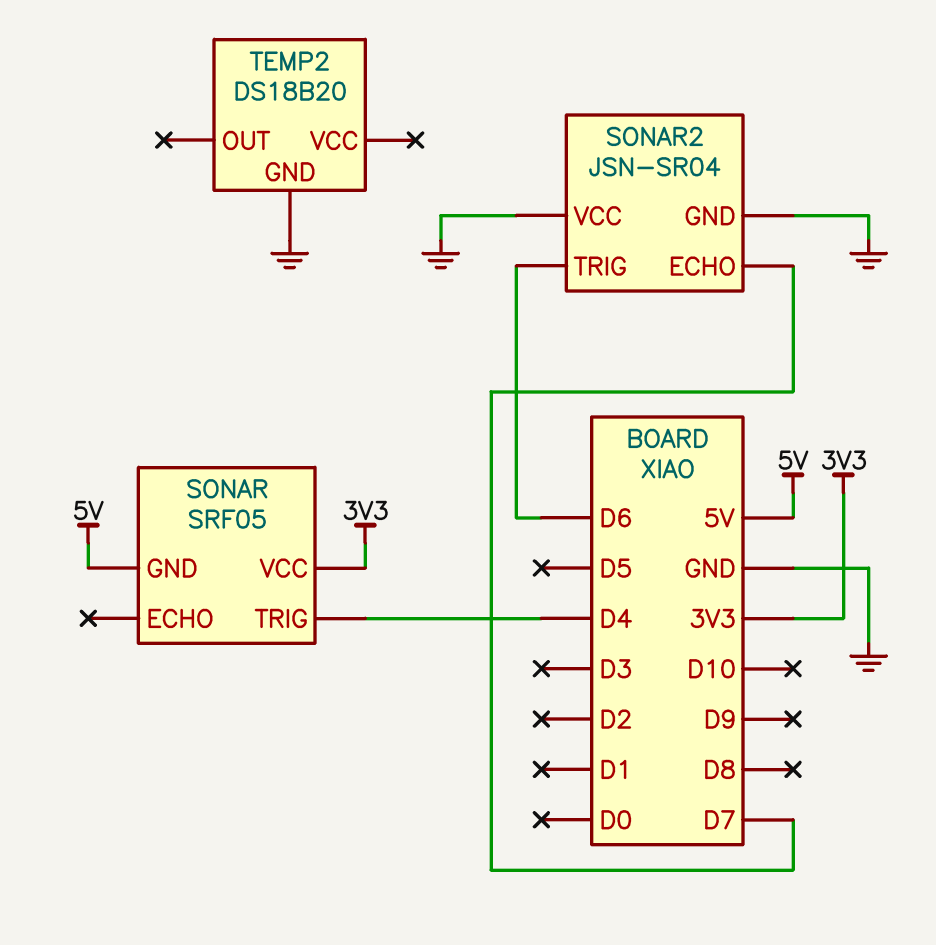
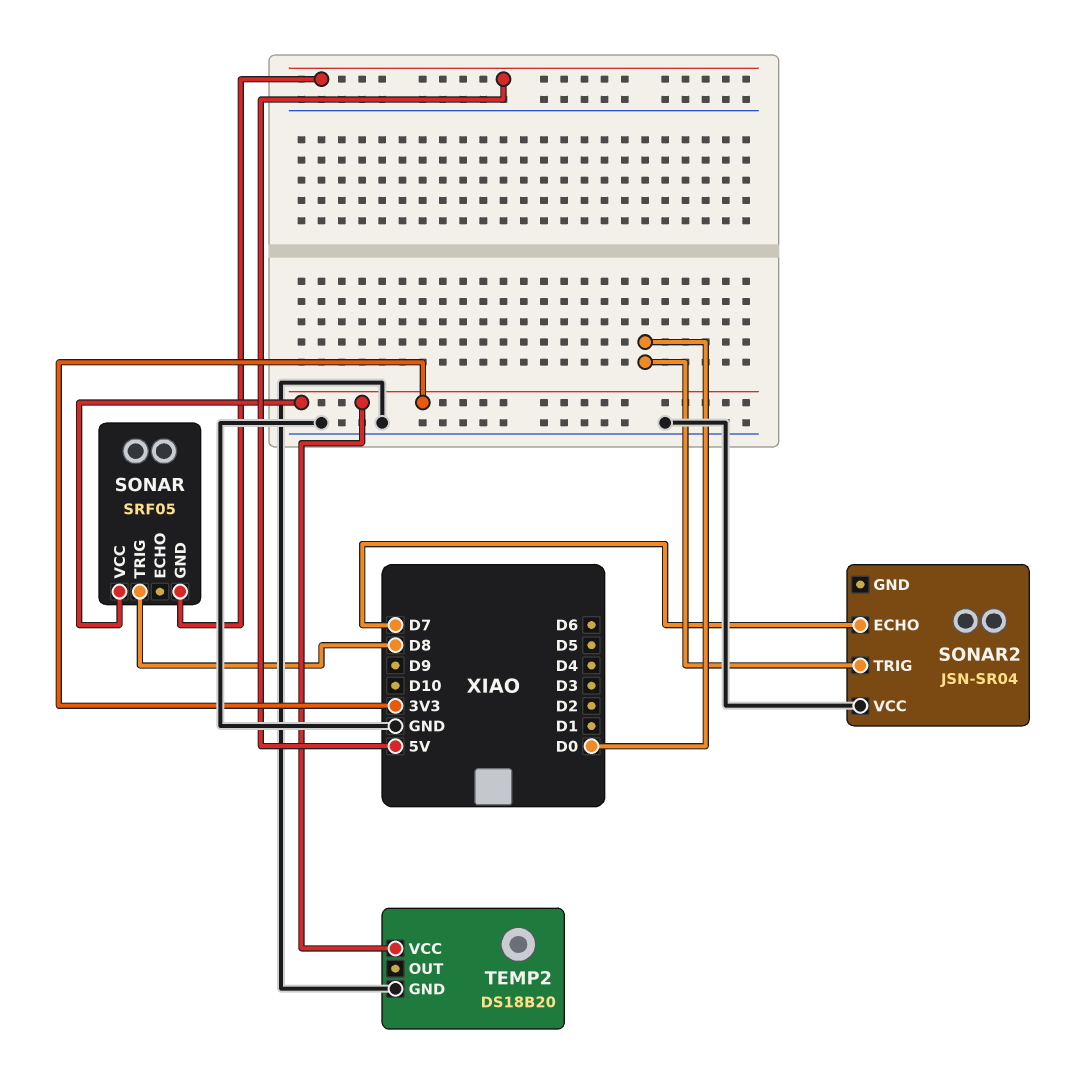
SONAR pin TRIG: D4 -> D8
SONAR2 pin GND: GND -> none
SONAR2 pin TRIG: D6 -> D0
TEMP2 pin VCC: none -> 3V3

